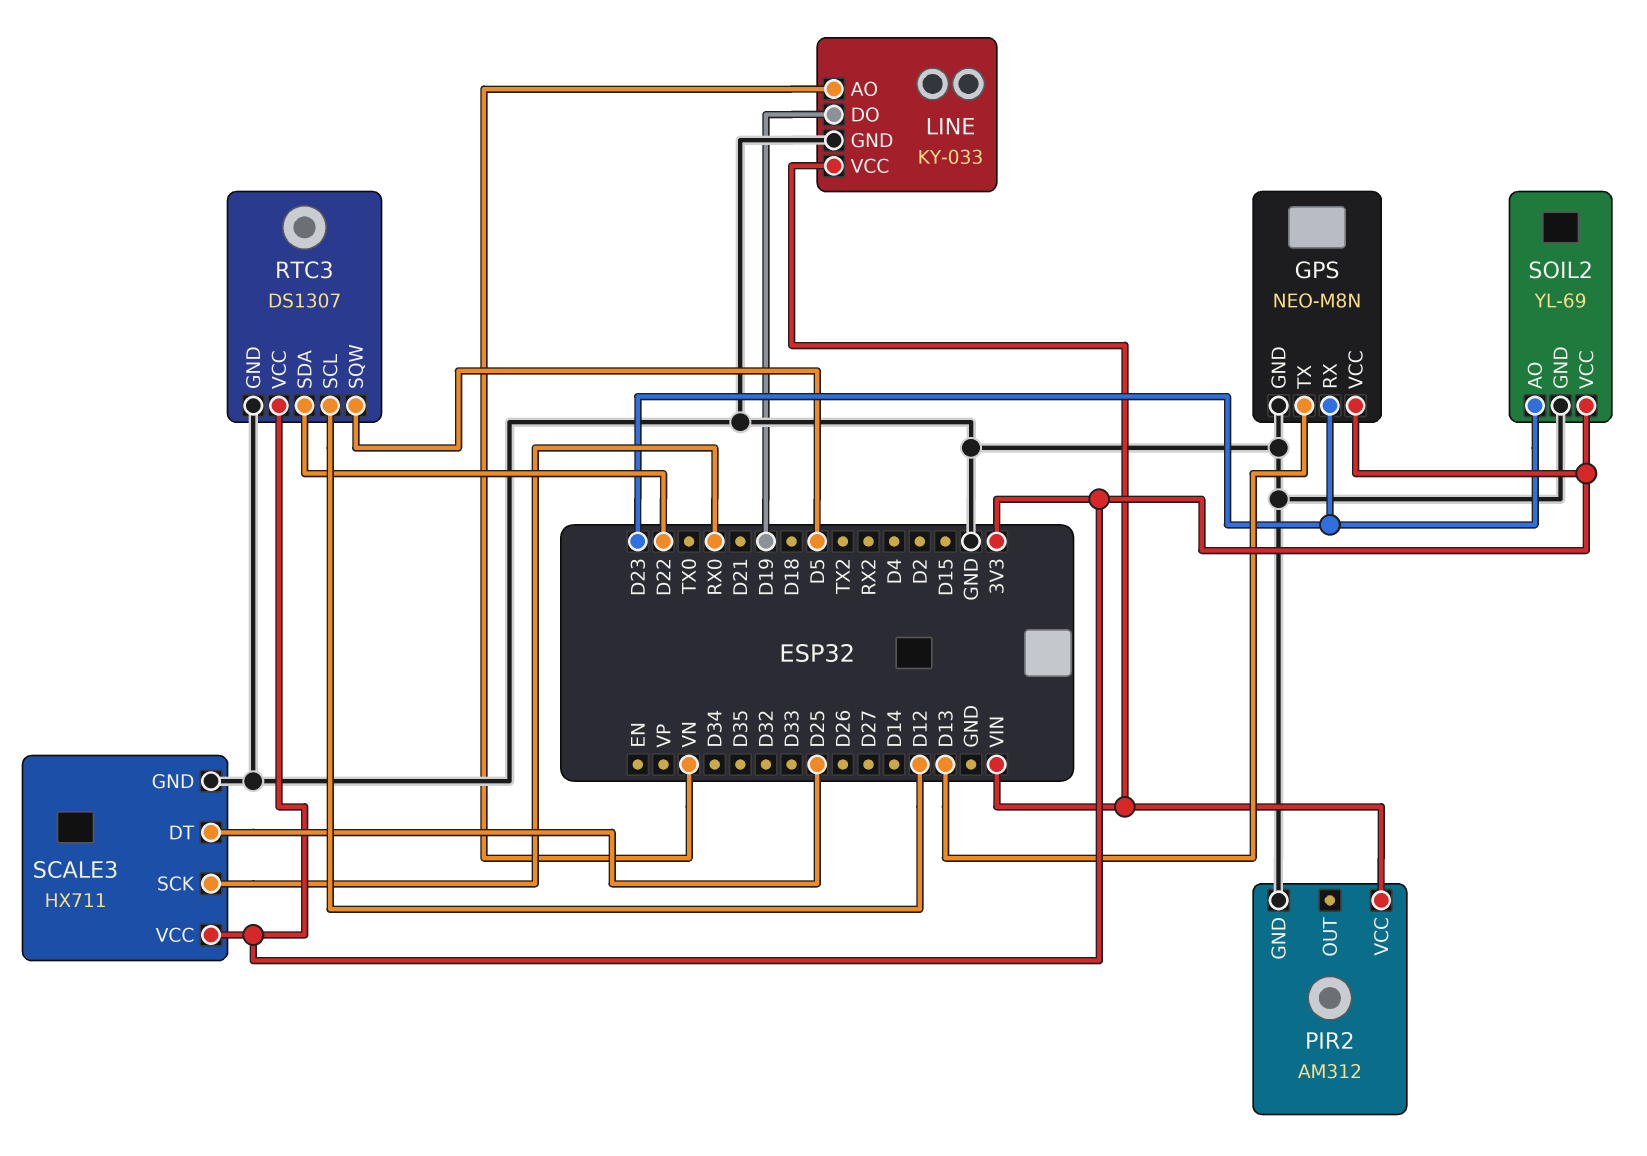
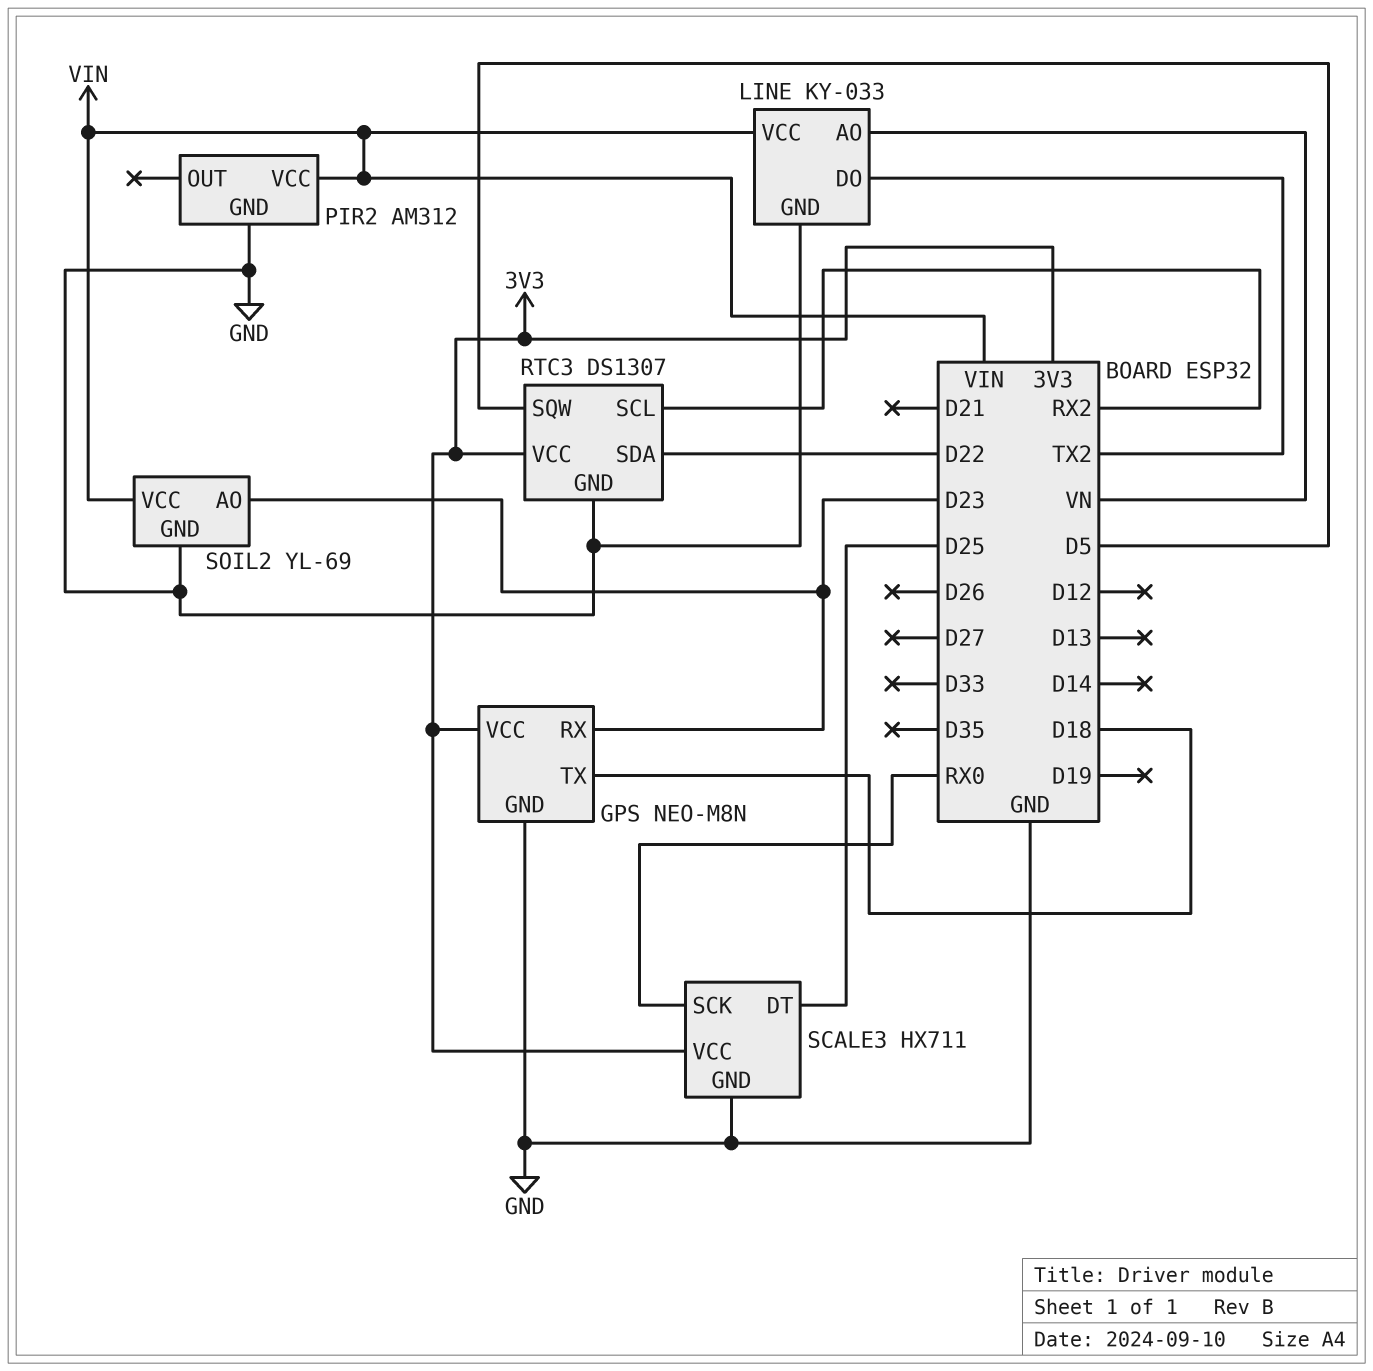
GPS pin TX: D13 -> D18
LINE pin DO: D19 -> TX2
RTC3 pin SCL: D12 -> RX2
SOIL2 pin VCC: 3V3 -> VIN

